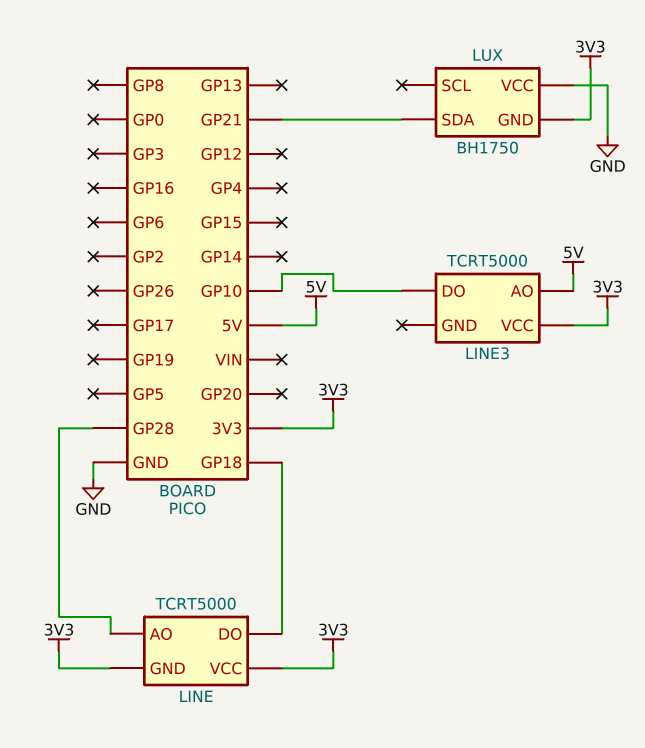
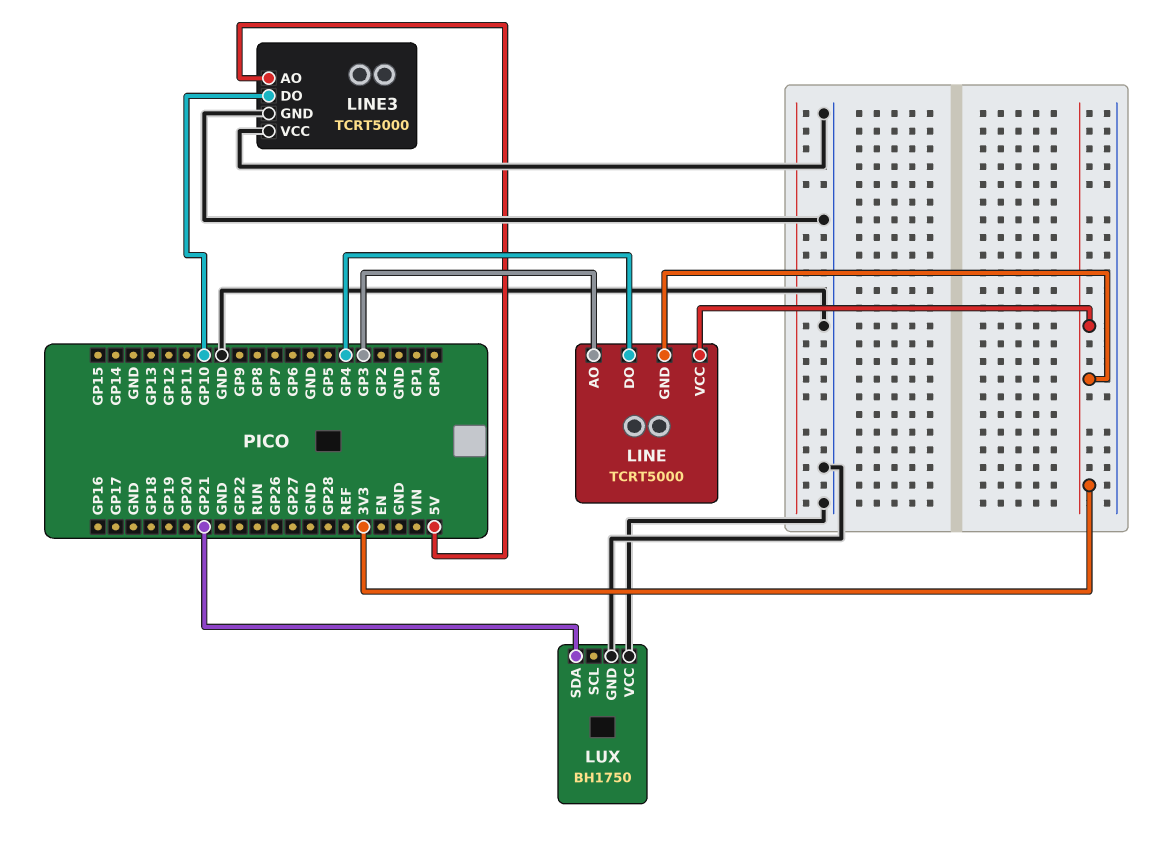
LINE pin AO: GP28 -> GP3
LINE pin DO: GP18 -> GP4
LINE3 pin GND: none -> GND
LINE3 pin VCC: 3V3 -> GND
LUX pin GND: 3V3 -> GND

